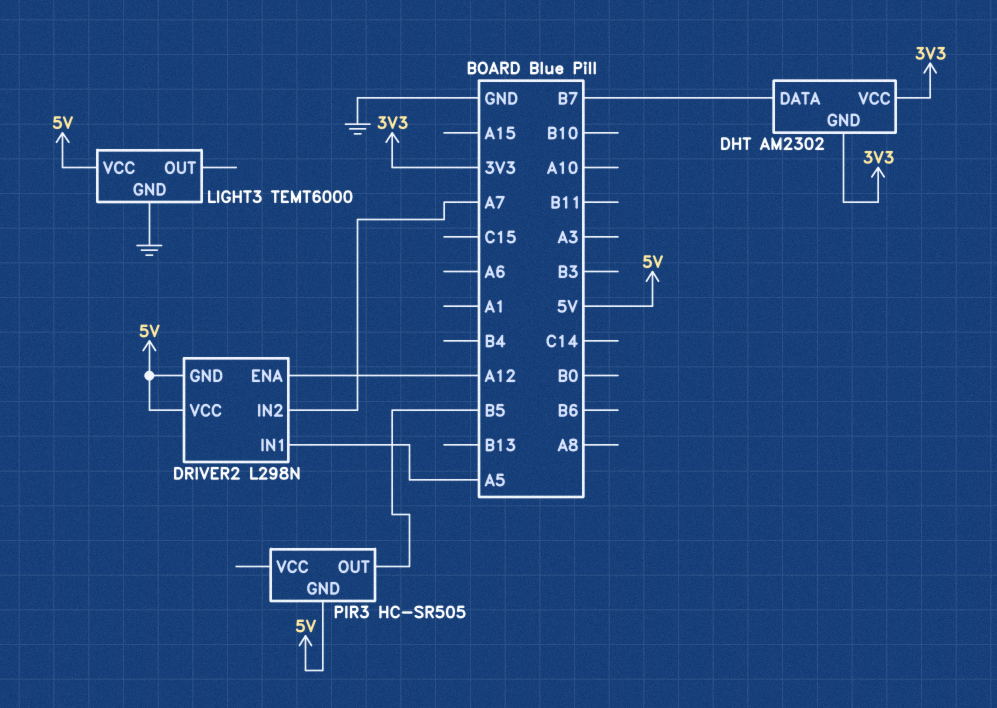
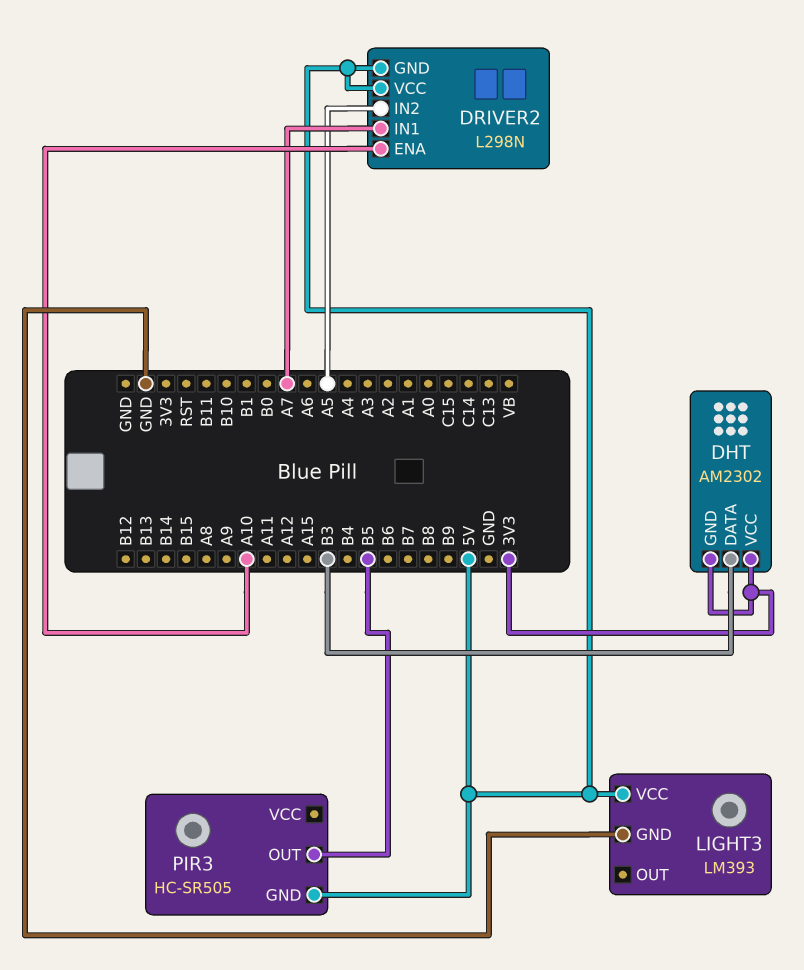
DHT pin DATA: B7 -> B3
DRIVER2 pin ENA: A12 -> A10
DRIVER2 pin IN1: A5 -> A7
DRIVER2 pin IN2: A7 -> A5
LIGHT3: TEMT6000 -> LM393

